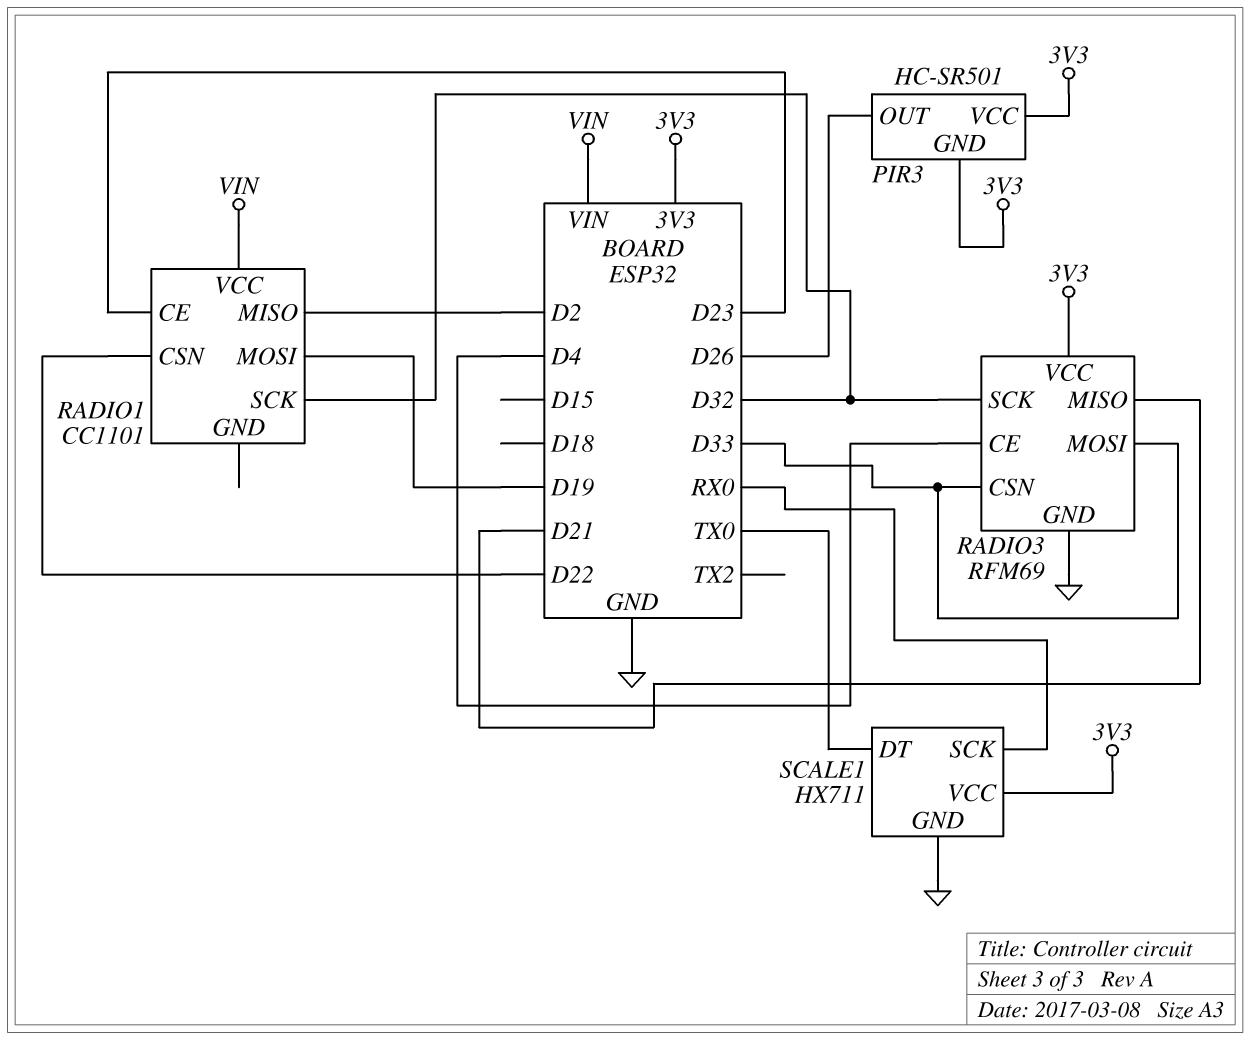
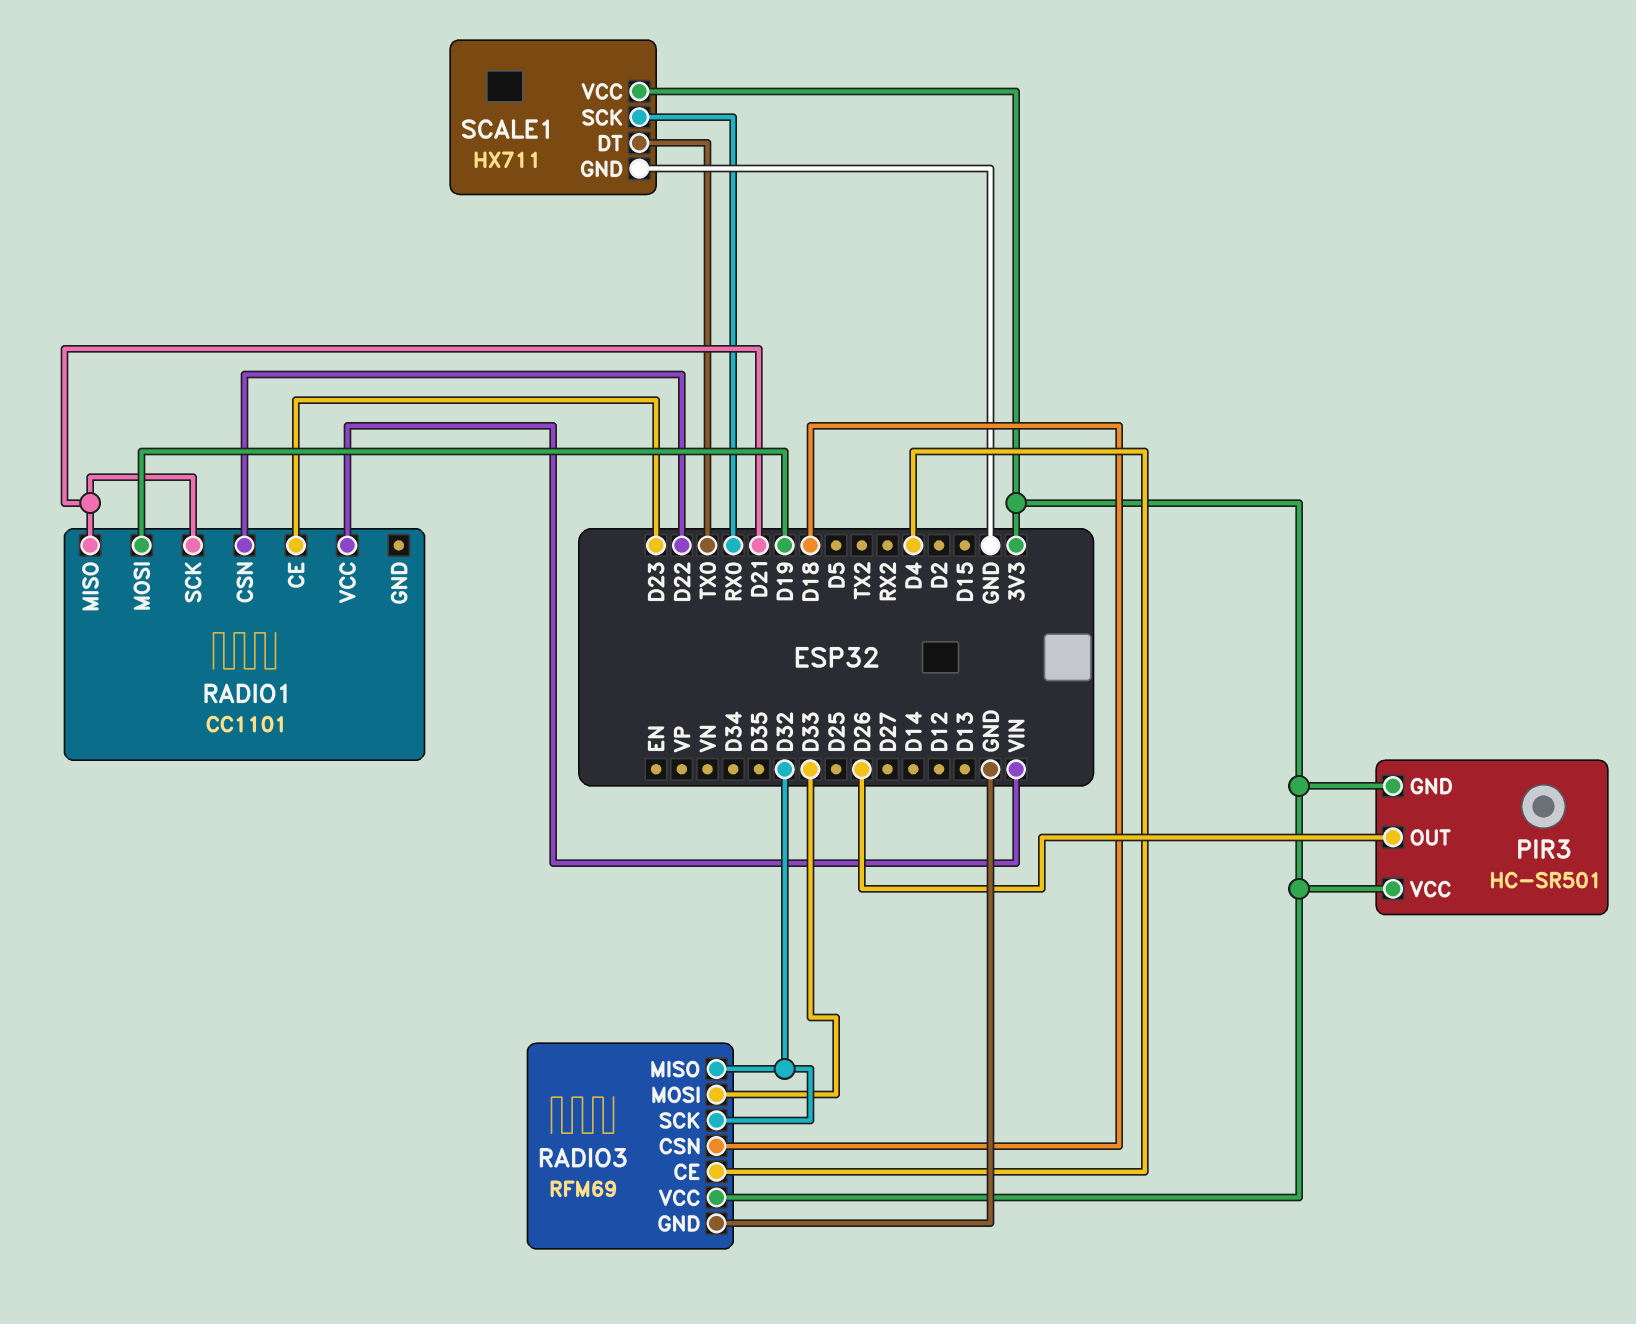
RADIO1 pin MISO: D2 -> D21
RADIO1 pin SCK: D32 -> D21
RADIO3 pin CSN: D33 -> D18
RADIO3 pin MISO: D21 -> D32

